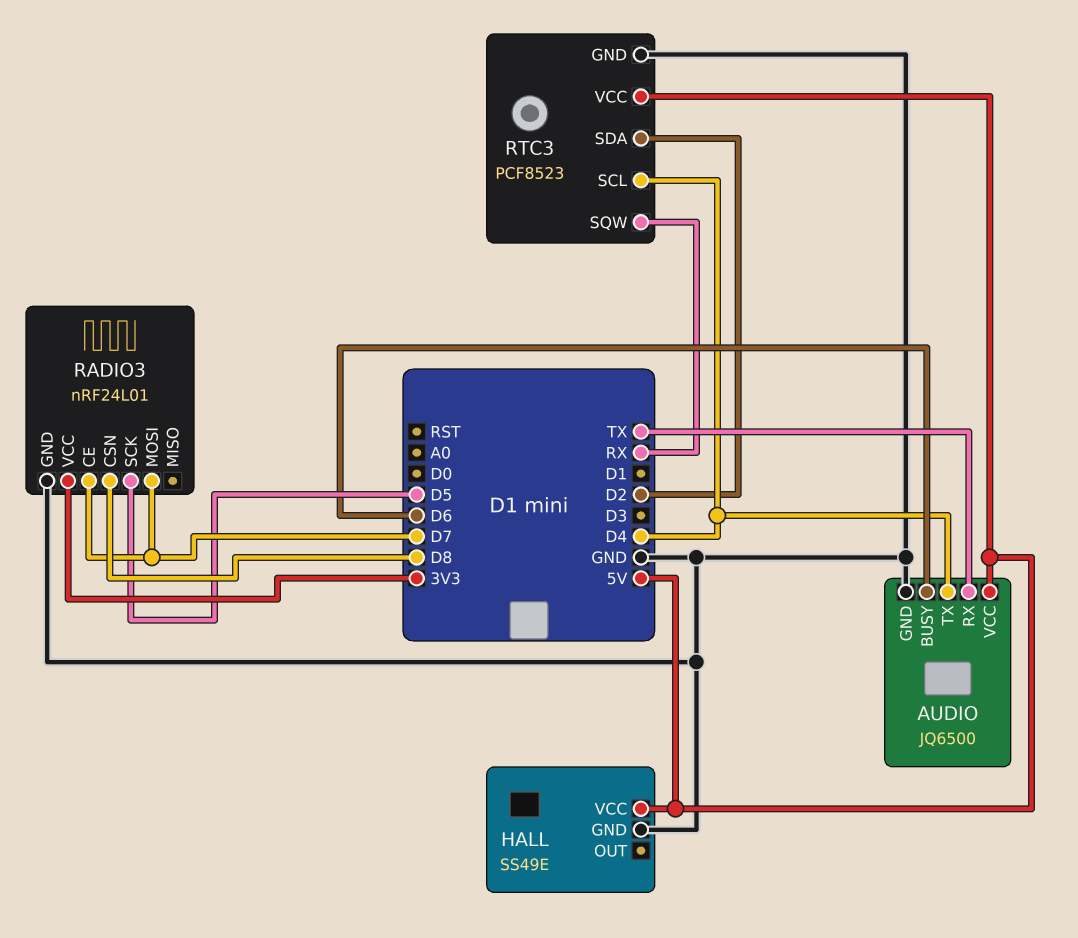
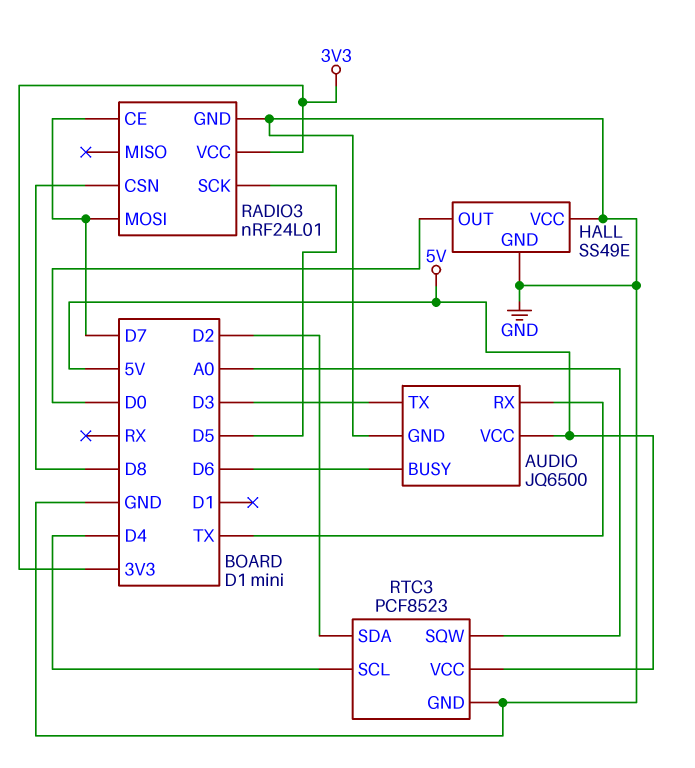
AUDIO pin TX: D4 -> D3
HALL pin OUT: none -> D0
HALL pin VCC: 5V -> GND
RTC3 pin SQW: RX -> A0

